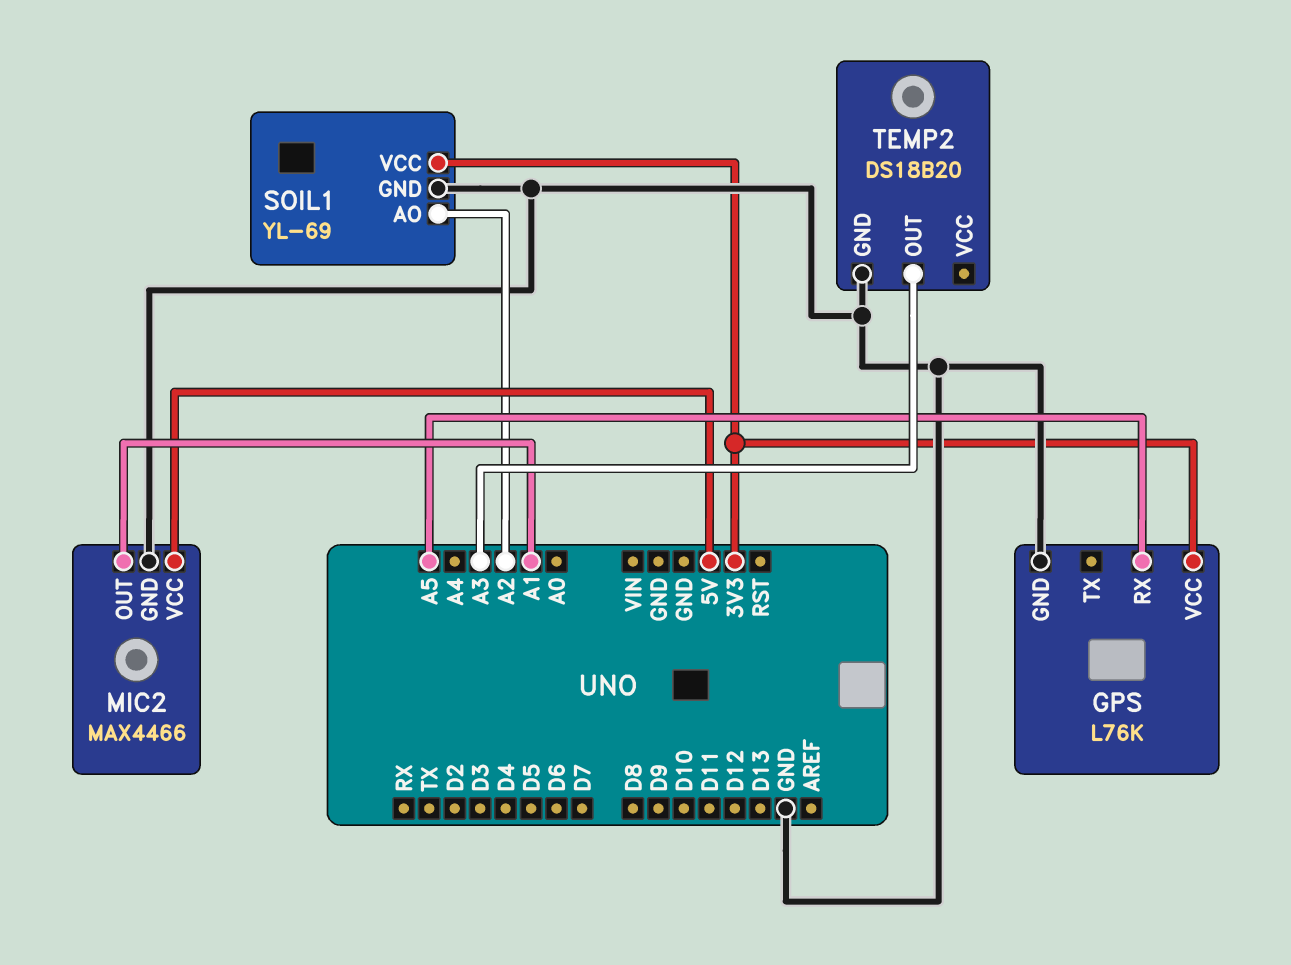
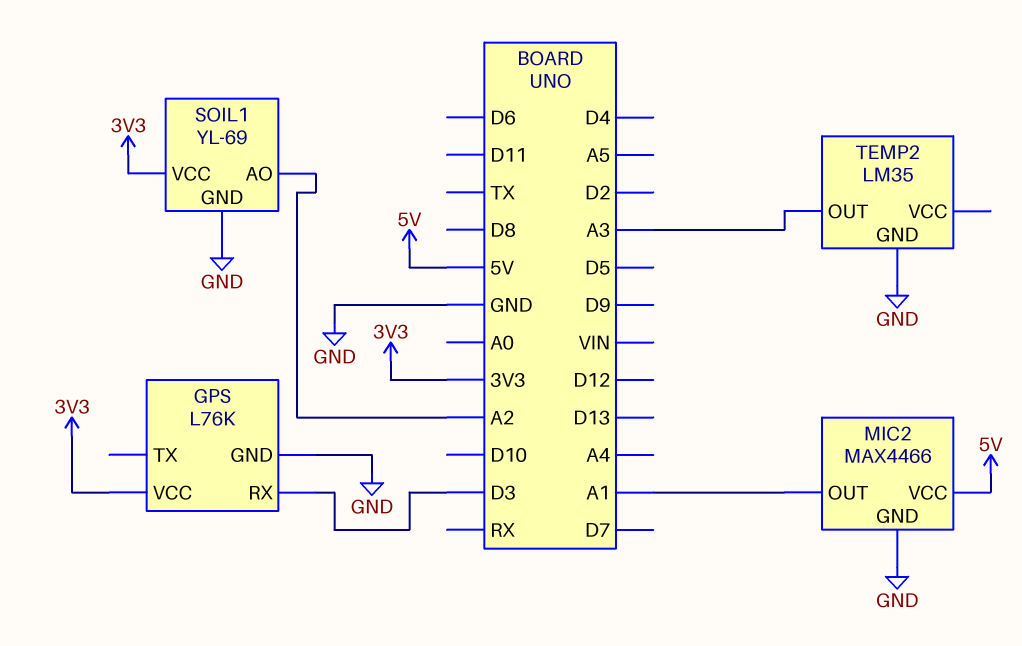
GPS pin RX: A5 -> D3
TEMP2: DS18B20 -> LM35

